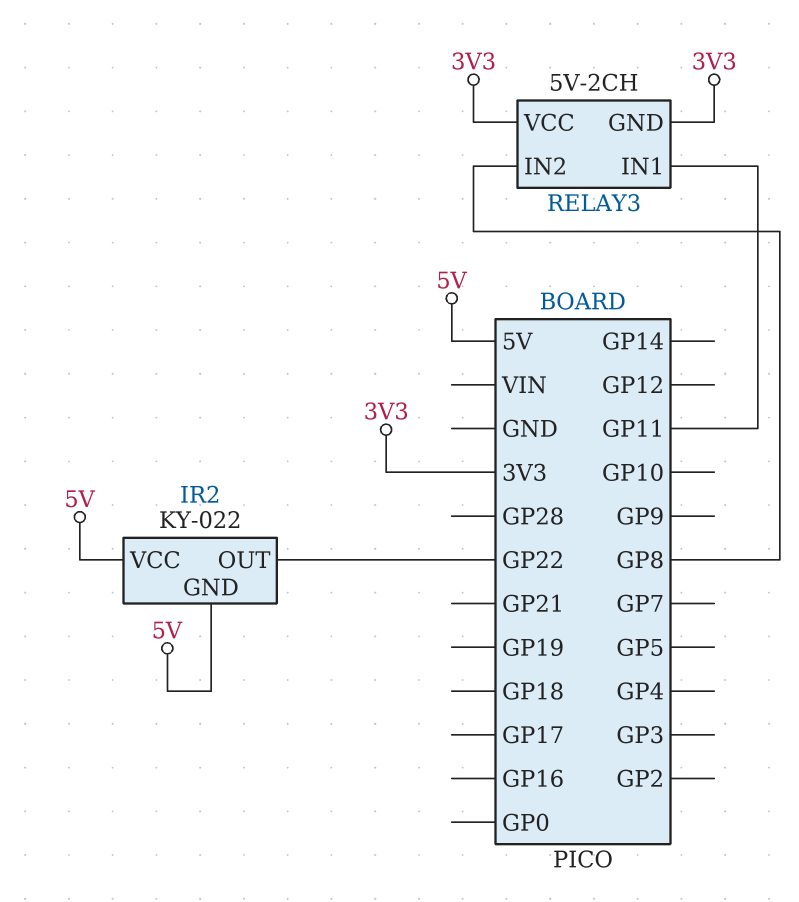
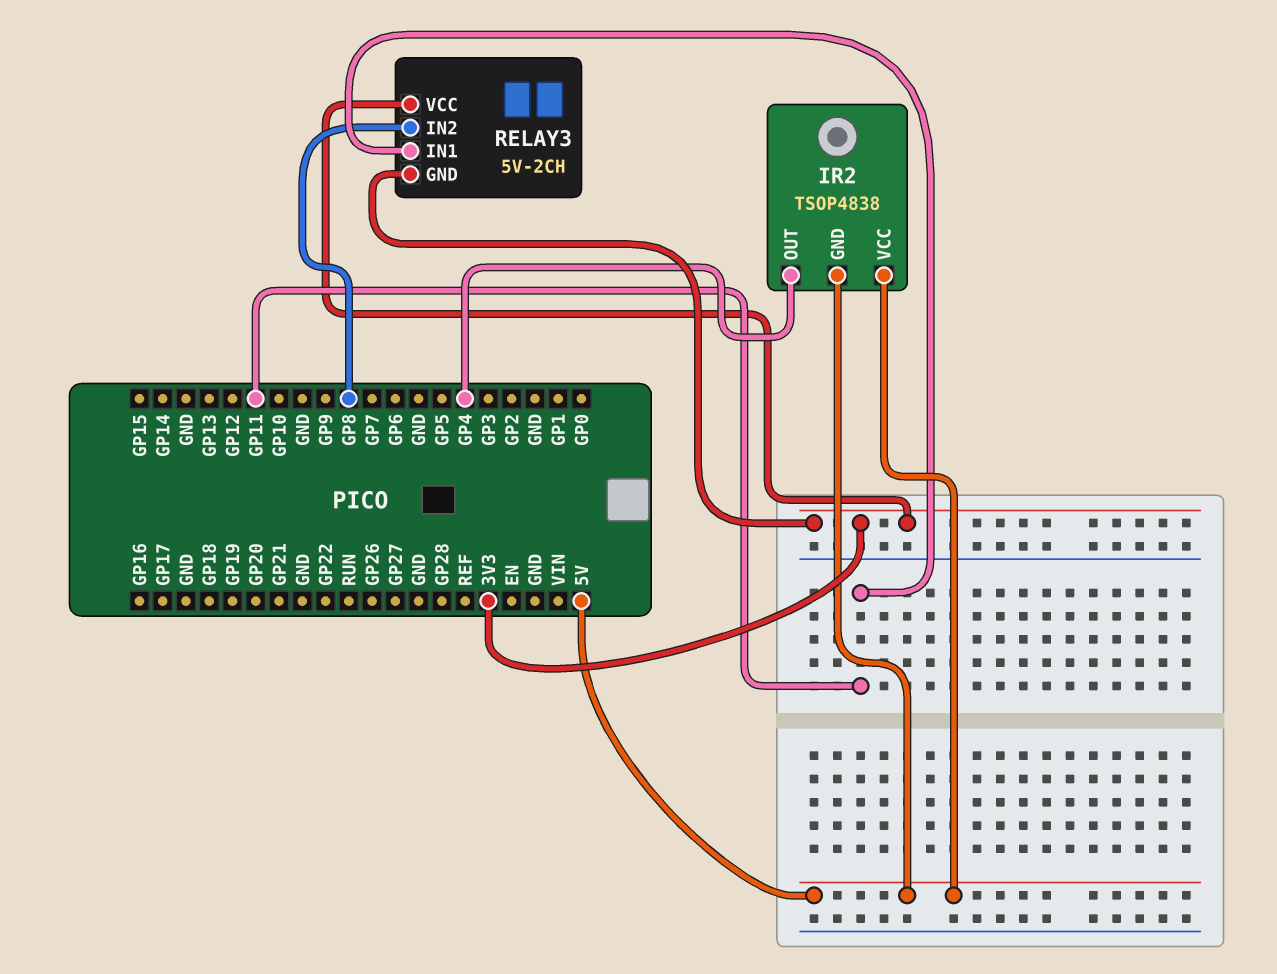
IR2: KY-022 -> TSOP4838
IR2 pin OUT: GP22 -> GP4

